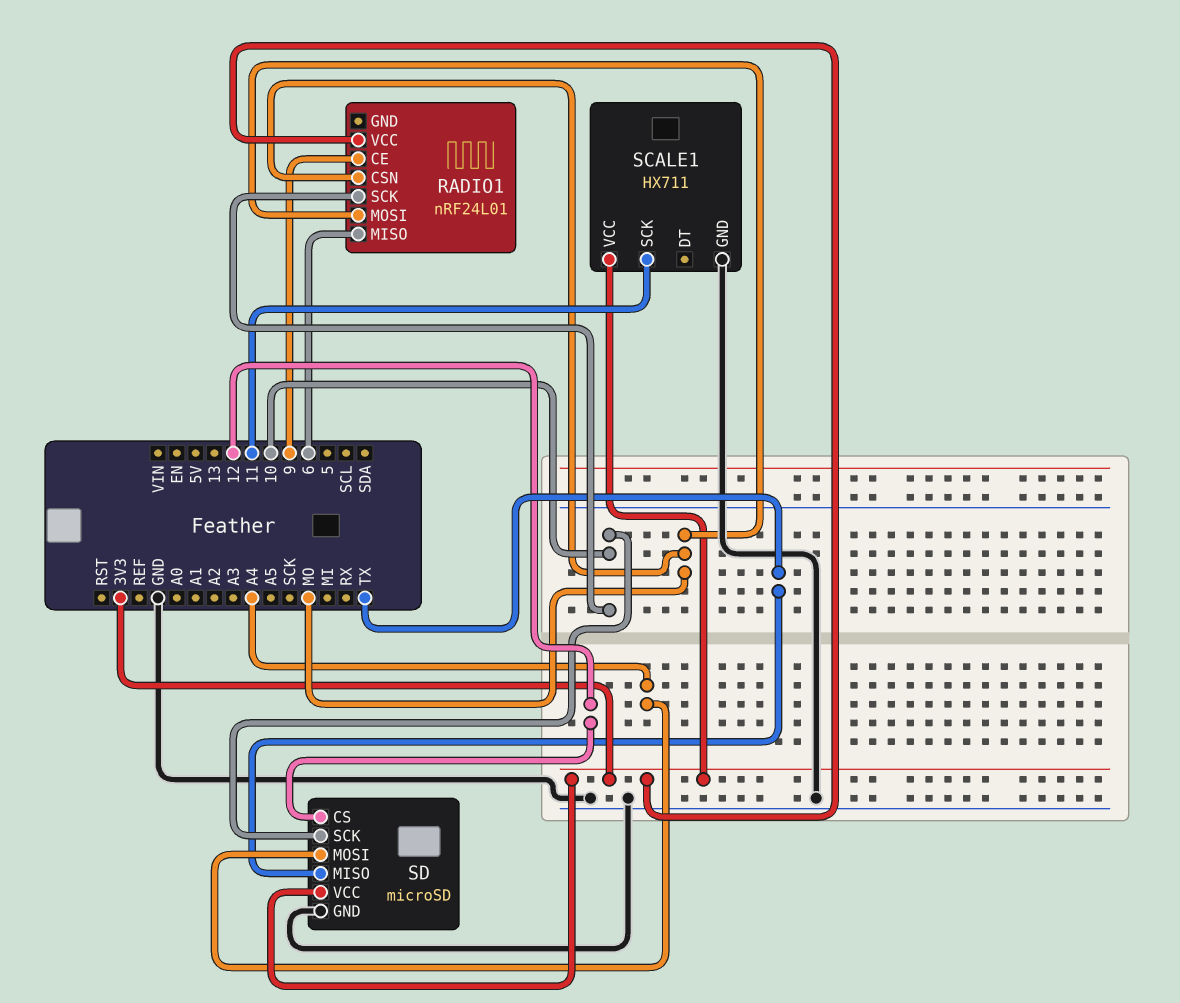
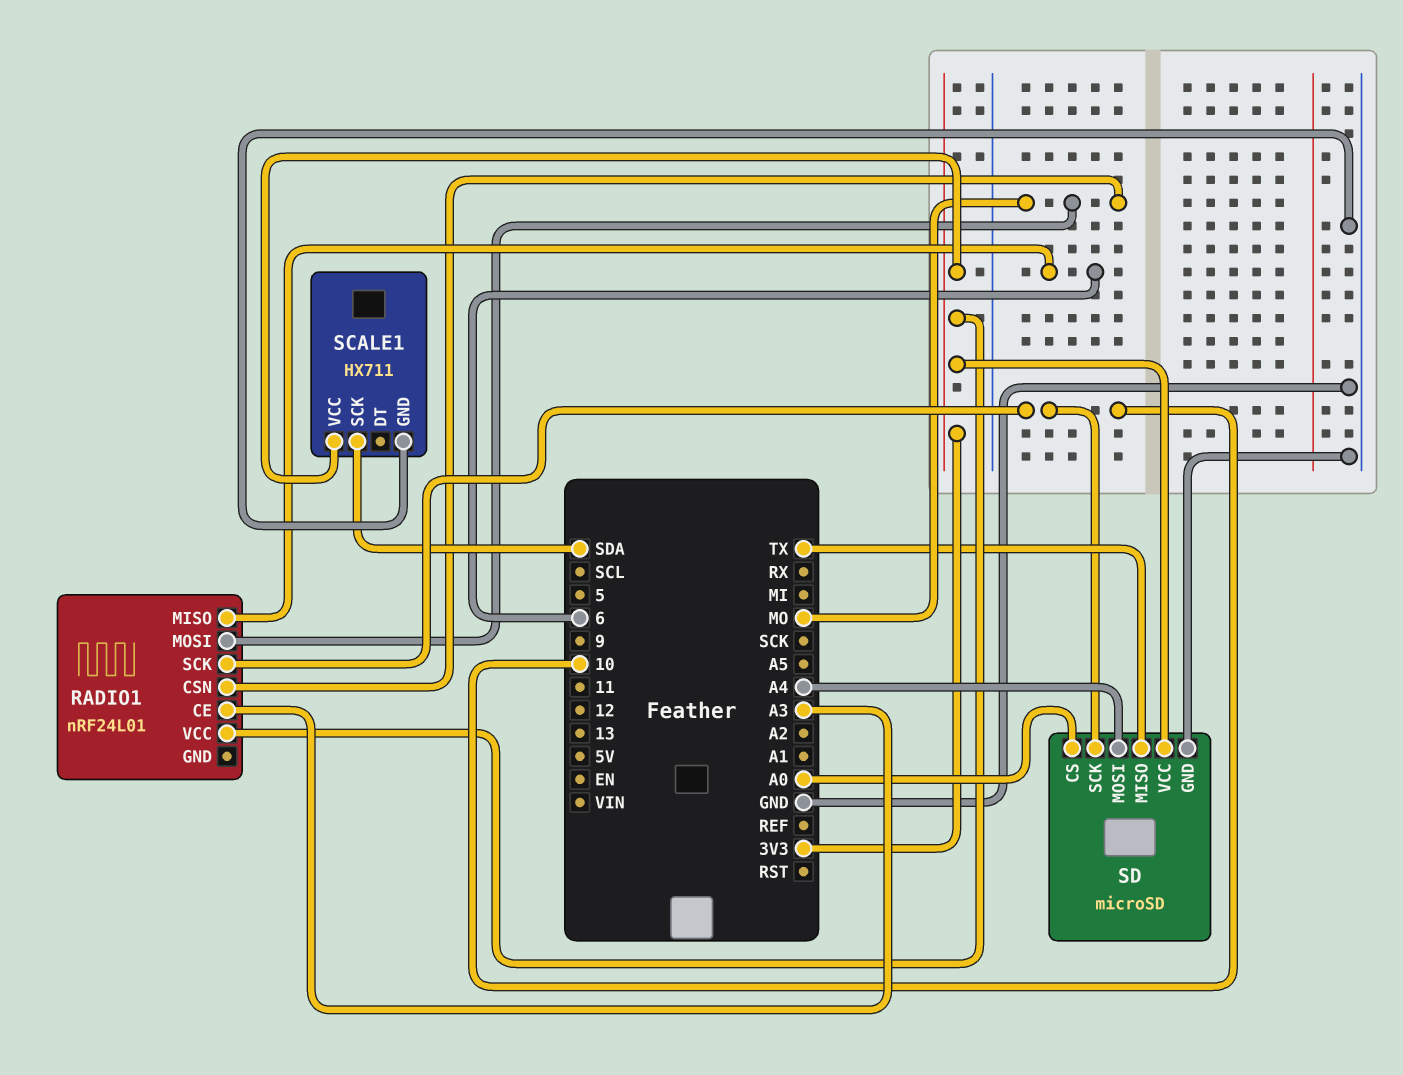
RADIO1 pin CE: 9 -> A3
SCALE1 pin SCK: 11 -> SDA
SD pin CS: 12 -> A0

